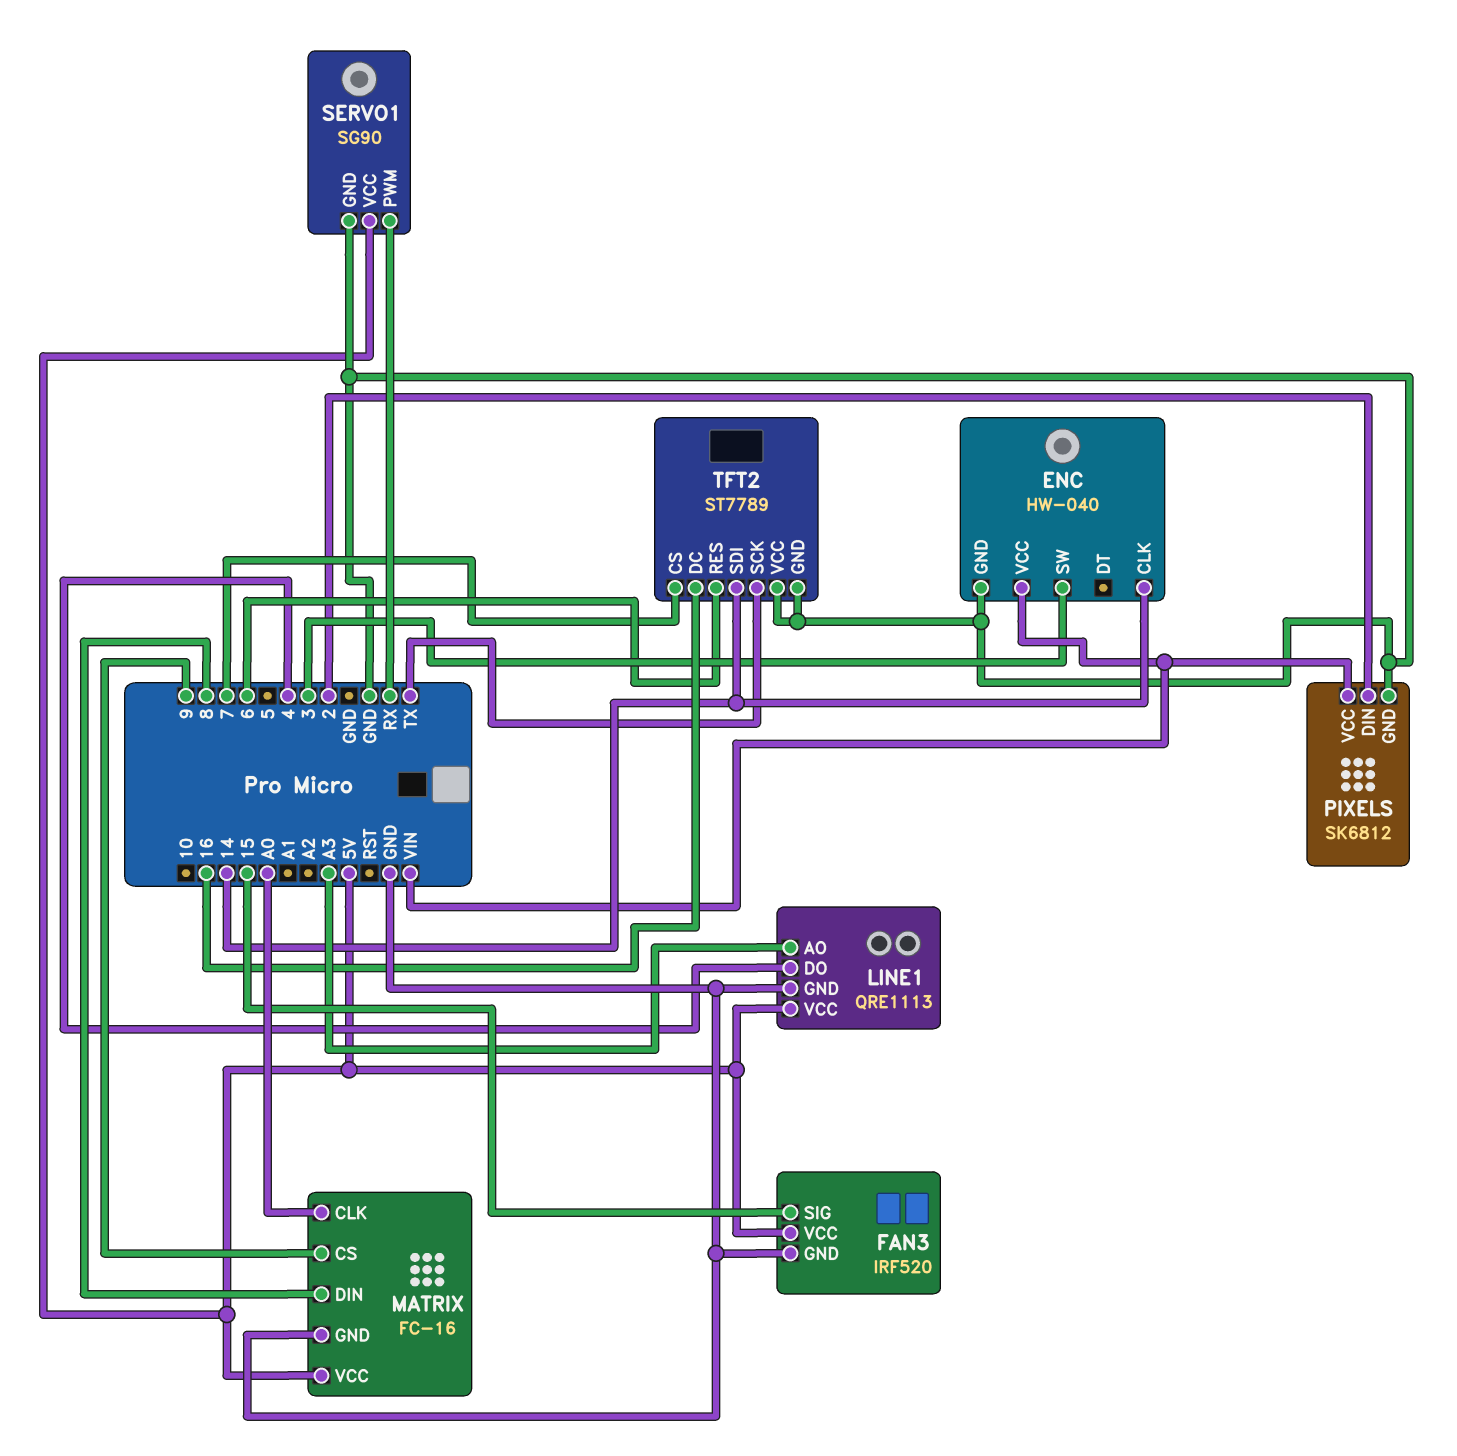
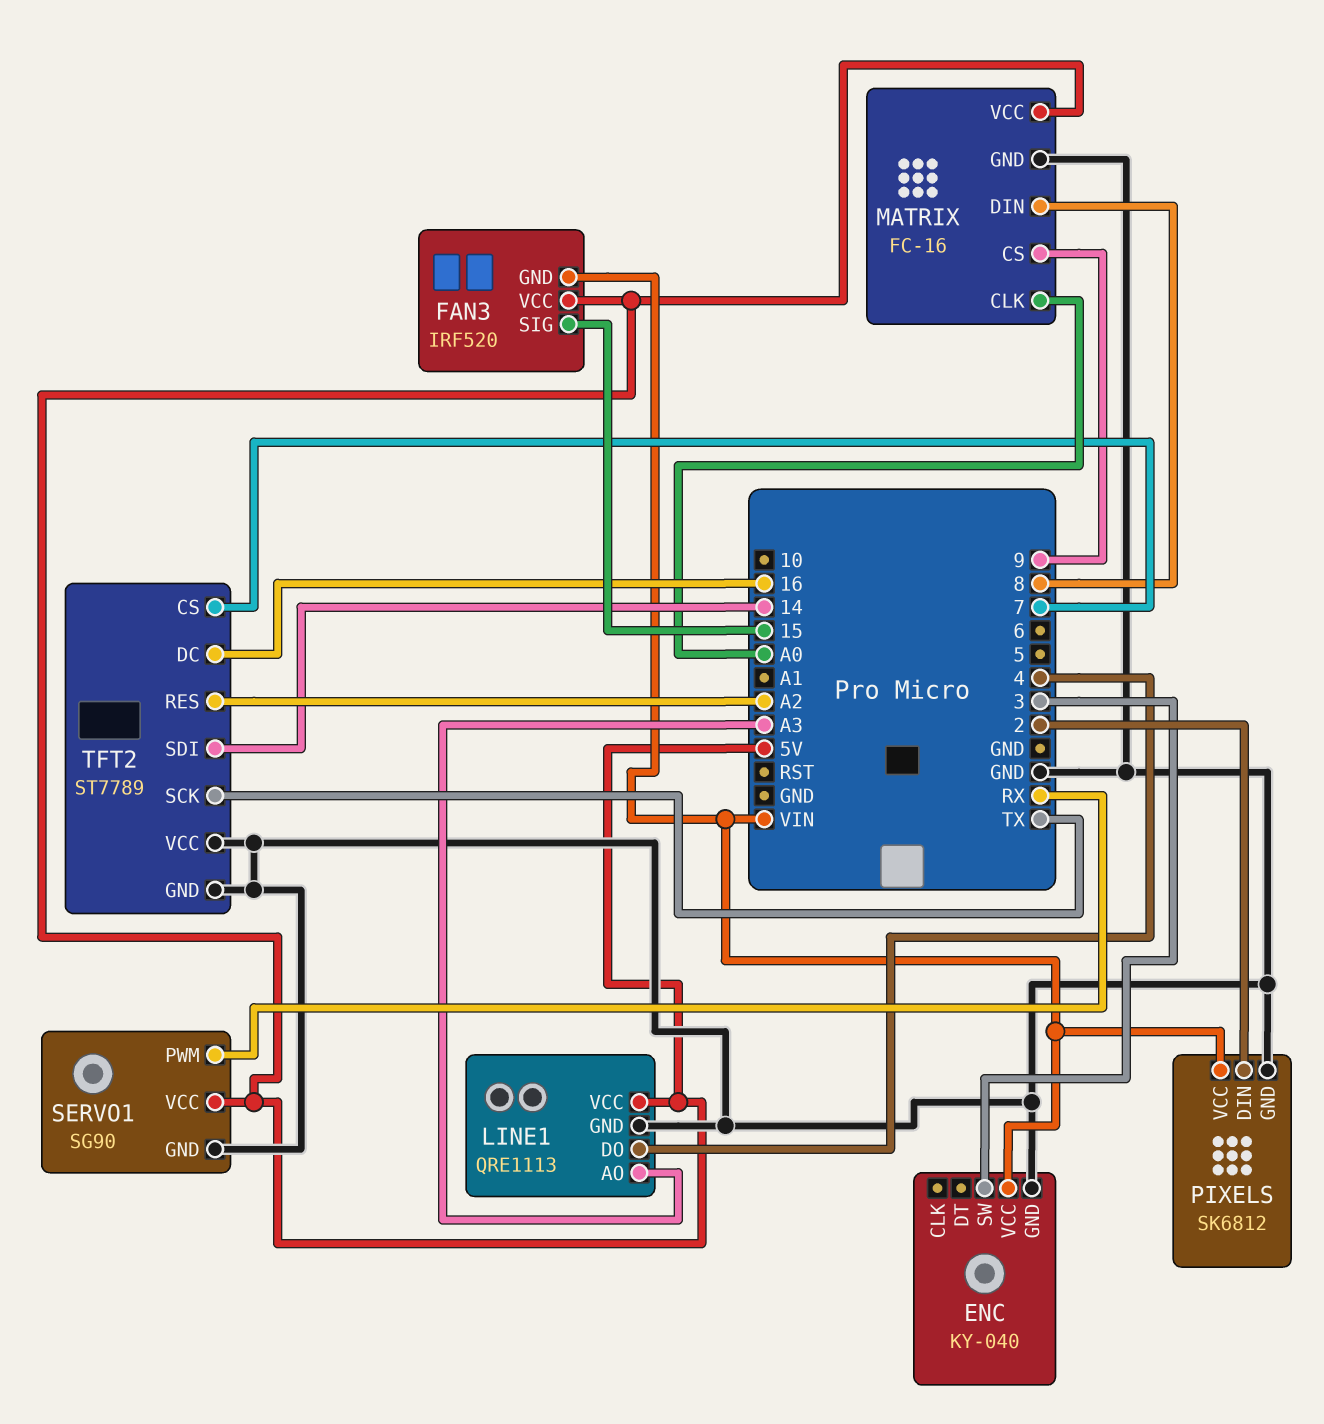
ENC: HW-040 -> KY-040
ENC pin CLK: 14 -> none
FAN3 pin GND: GND -> VIN
TFT2 pin RES: 6 -> A2

